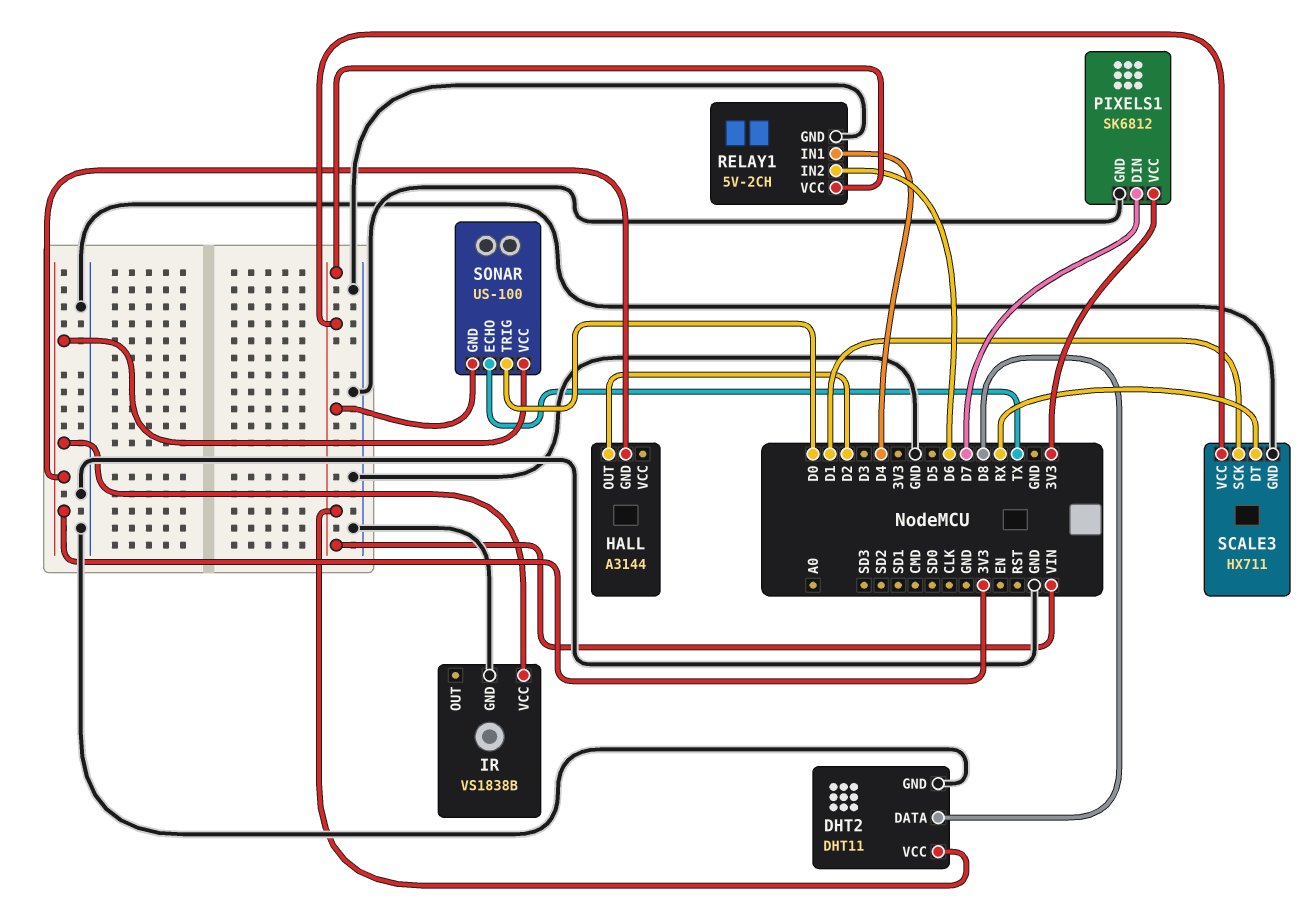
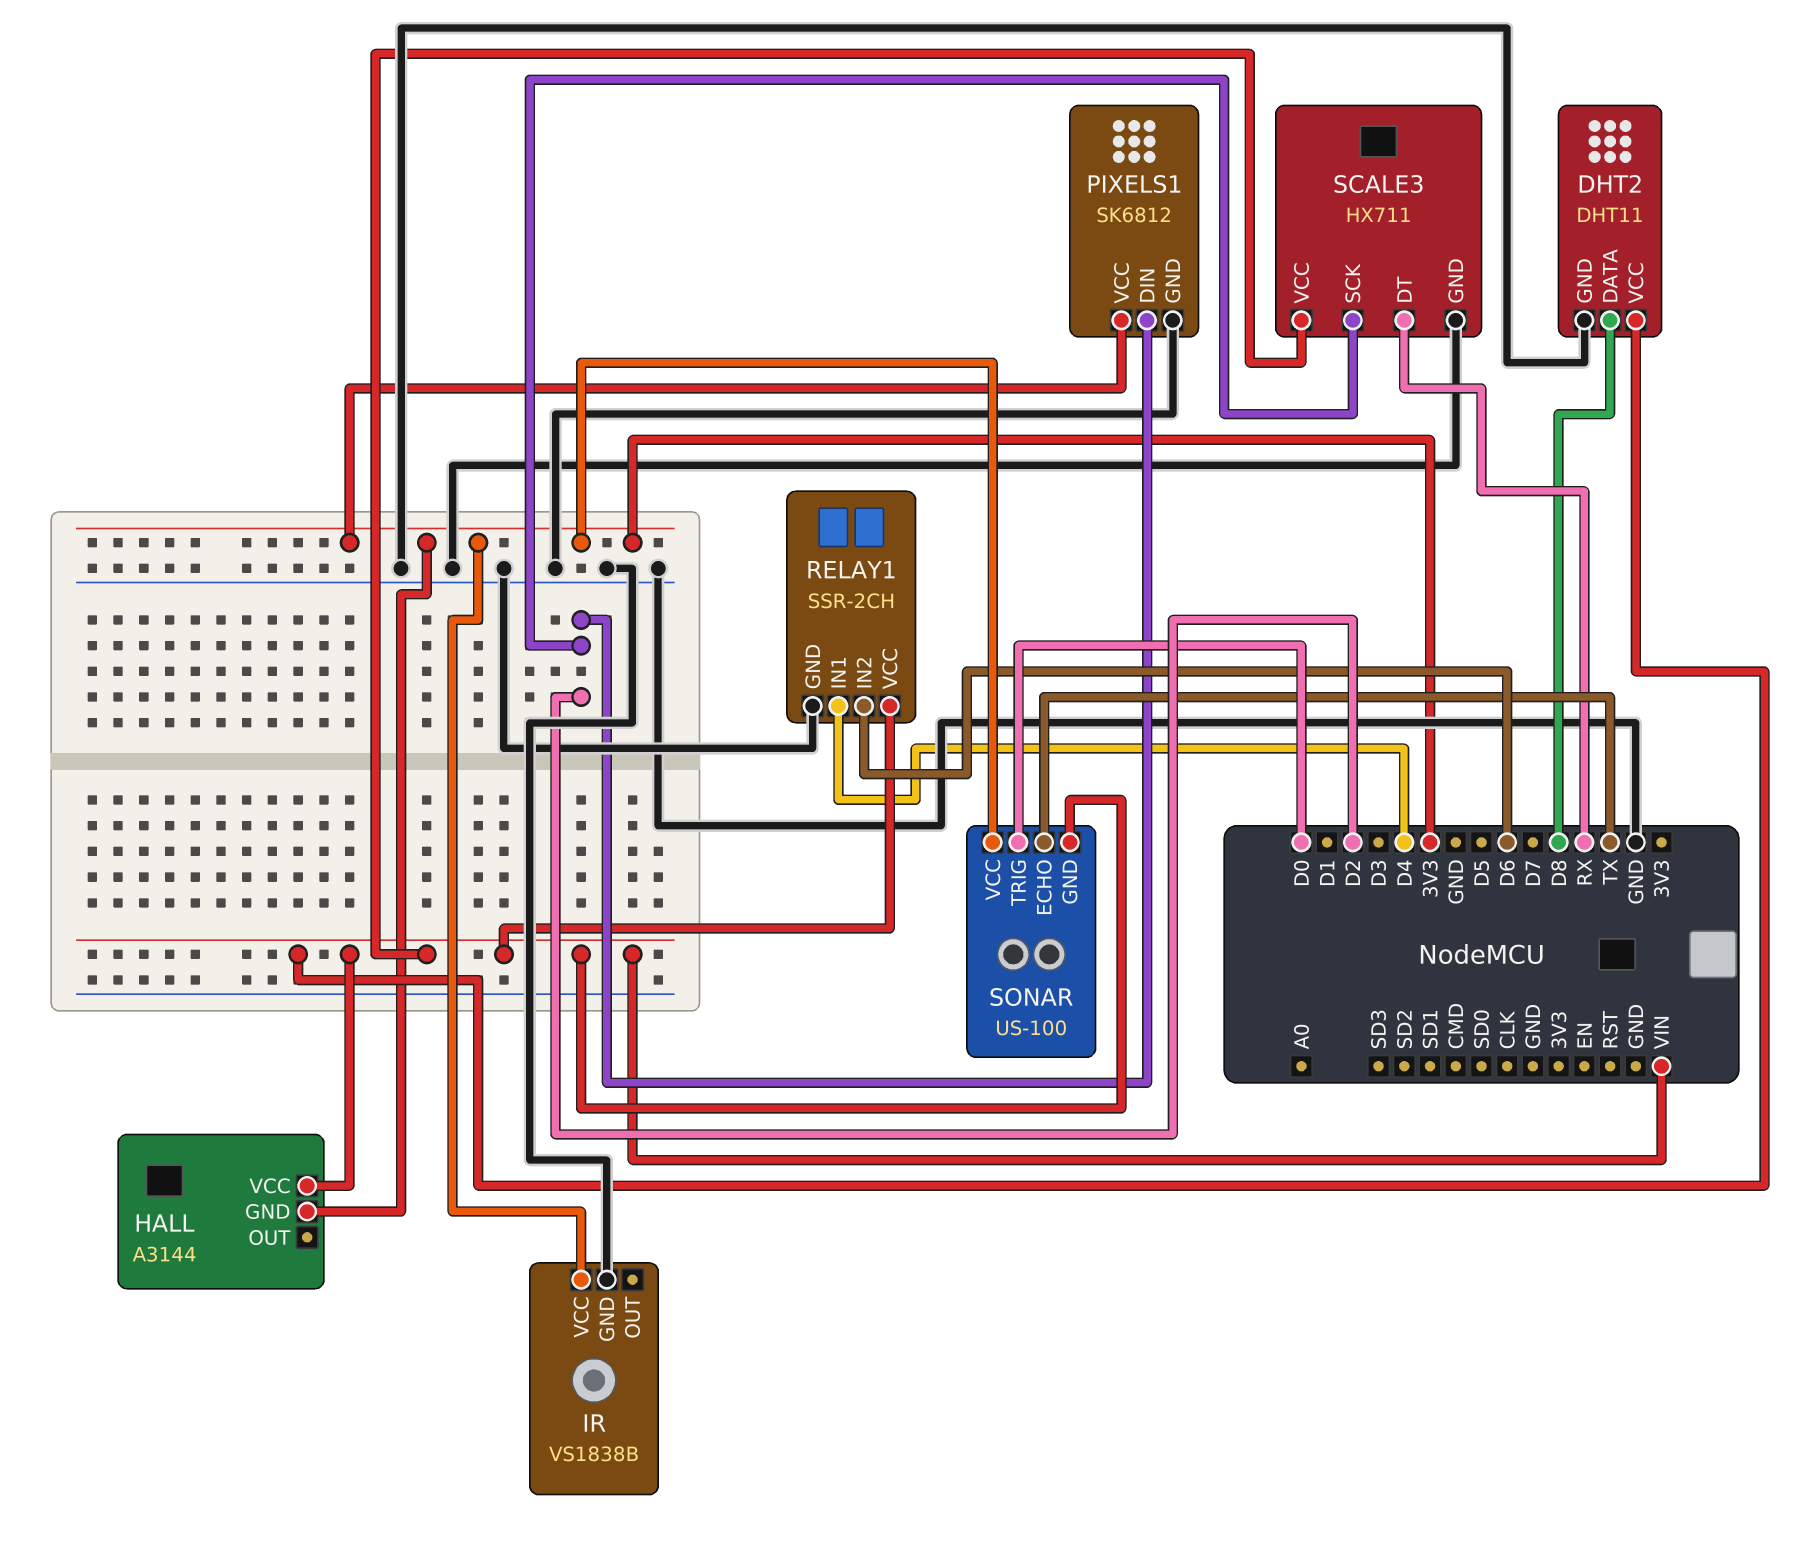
HALL pin OUT: D2 -> none
HALL pin VCC: none -> VIN
PIXELS1 pin DIN: D7 -> D2
RELAY1: 5V-2CH -> SSR-2CH
SCALE3 pin SCK: D1 -> D2

